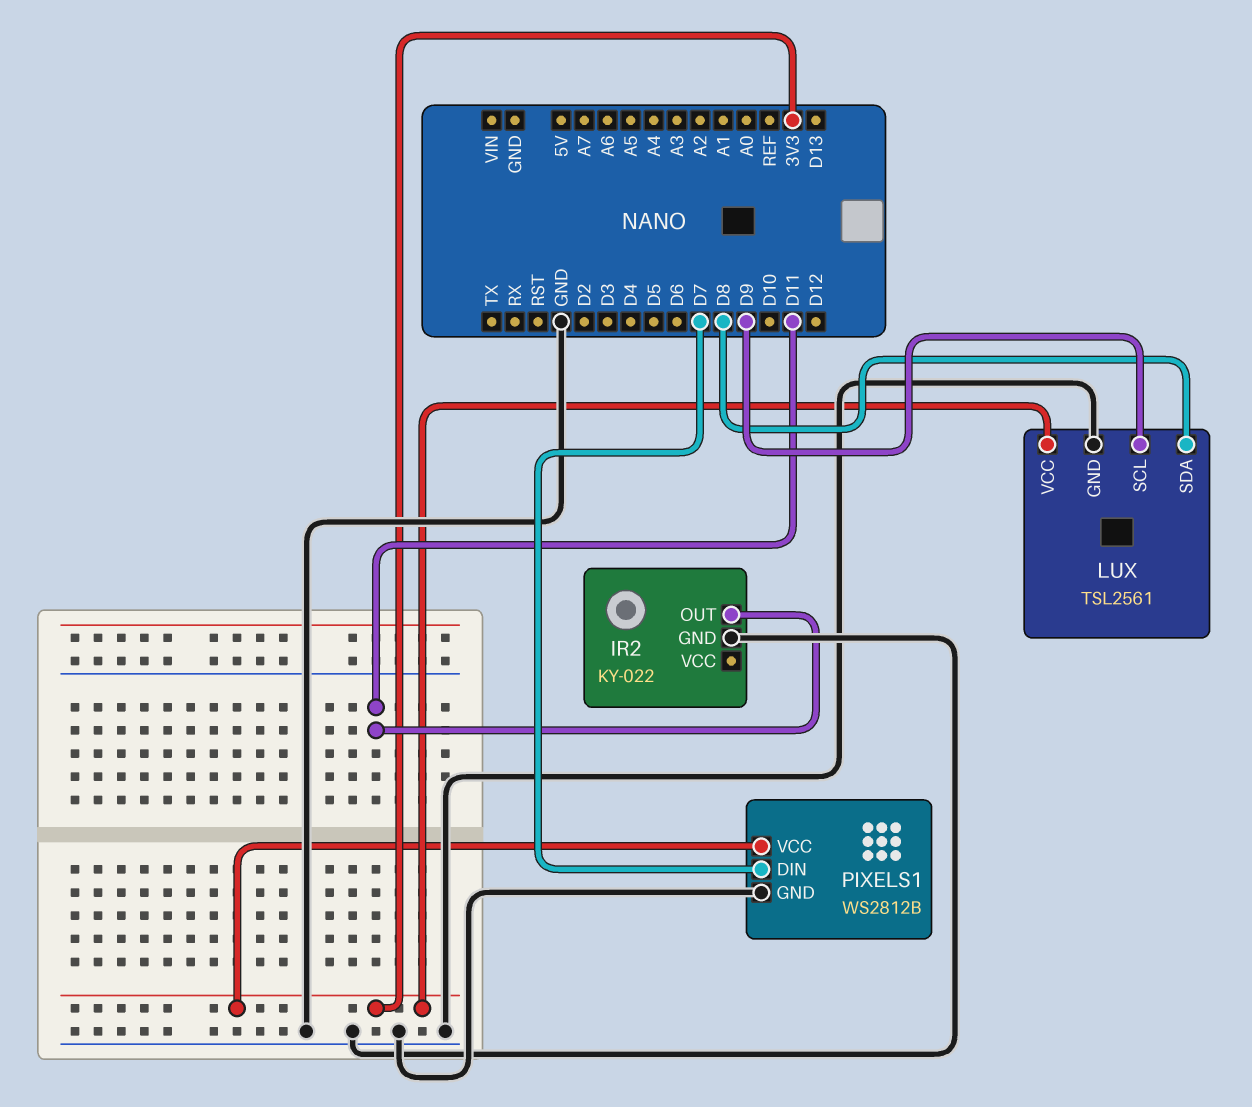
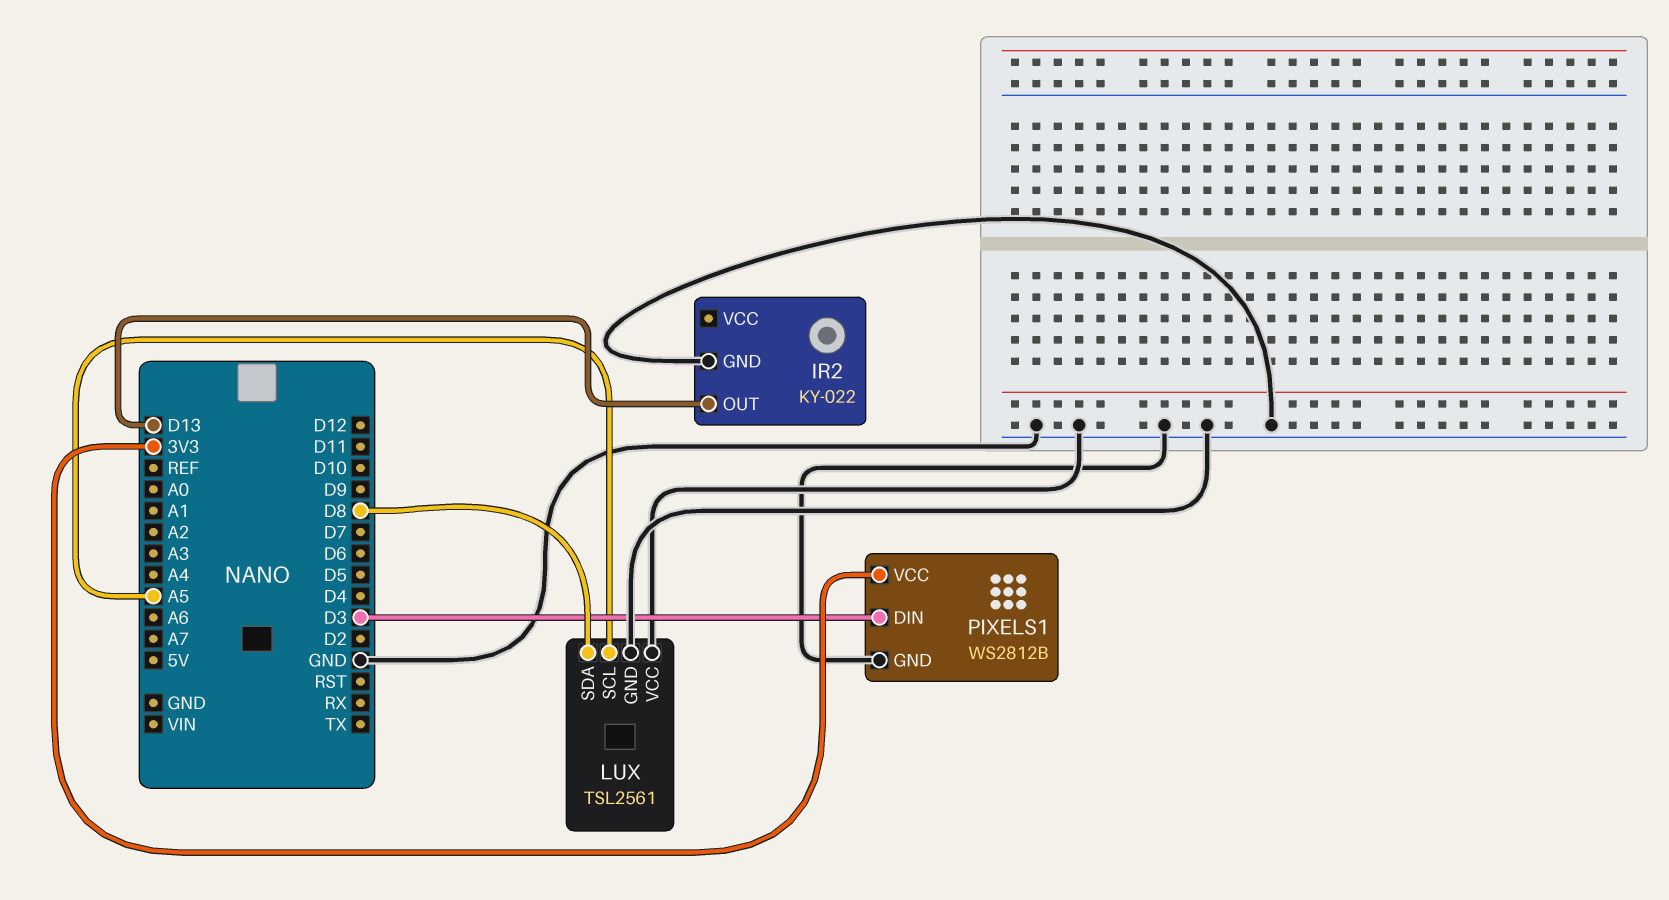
IR2 pin OUT: D11 -> D13
LUX pin SCL: D9 -> A5
LUX pin VCC: 3V3 -> GND
PIXELS1 pin DIN: D7 -> D3

